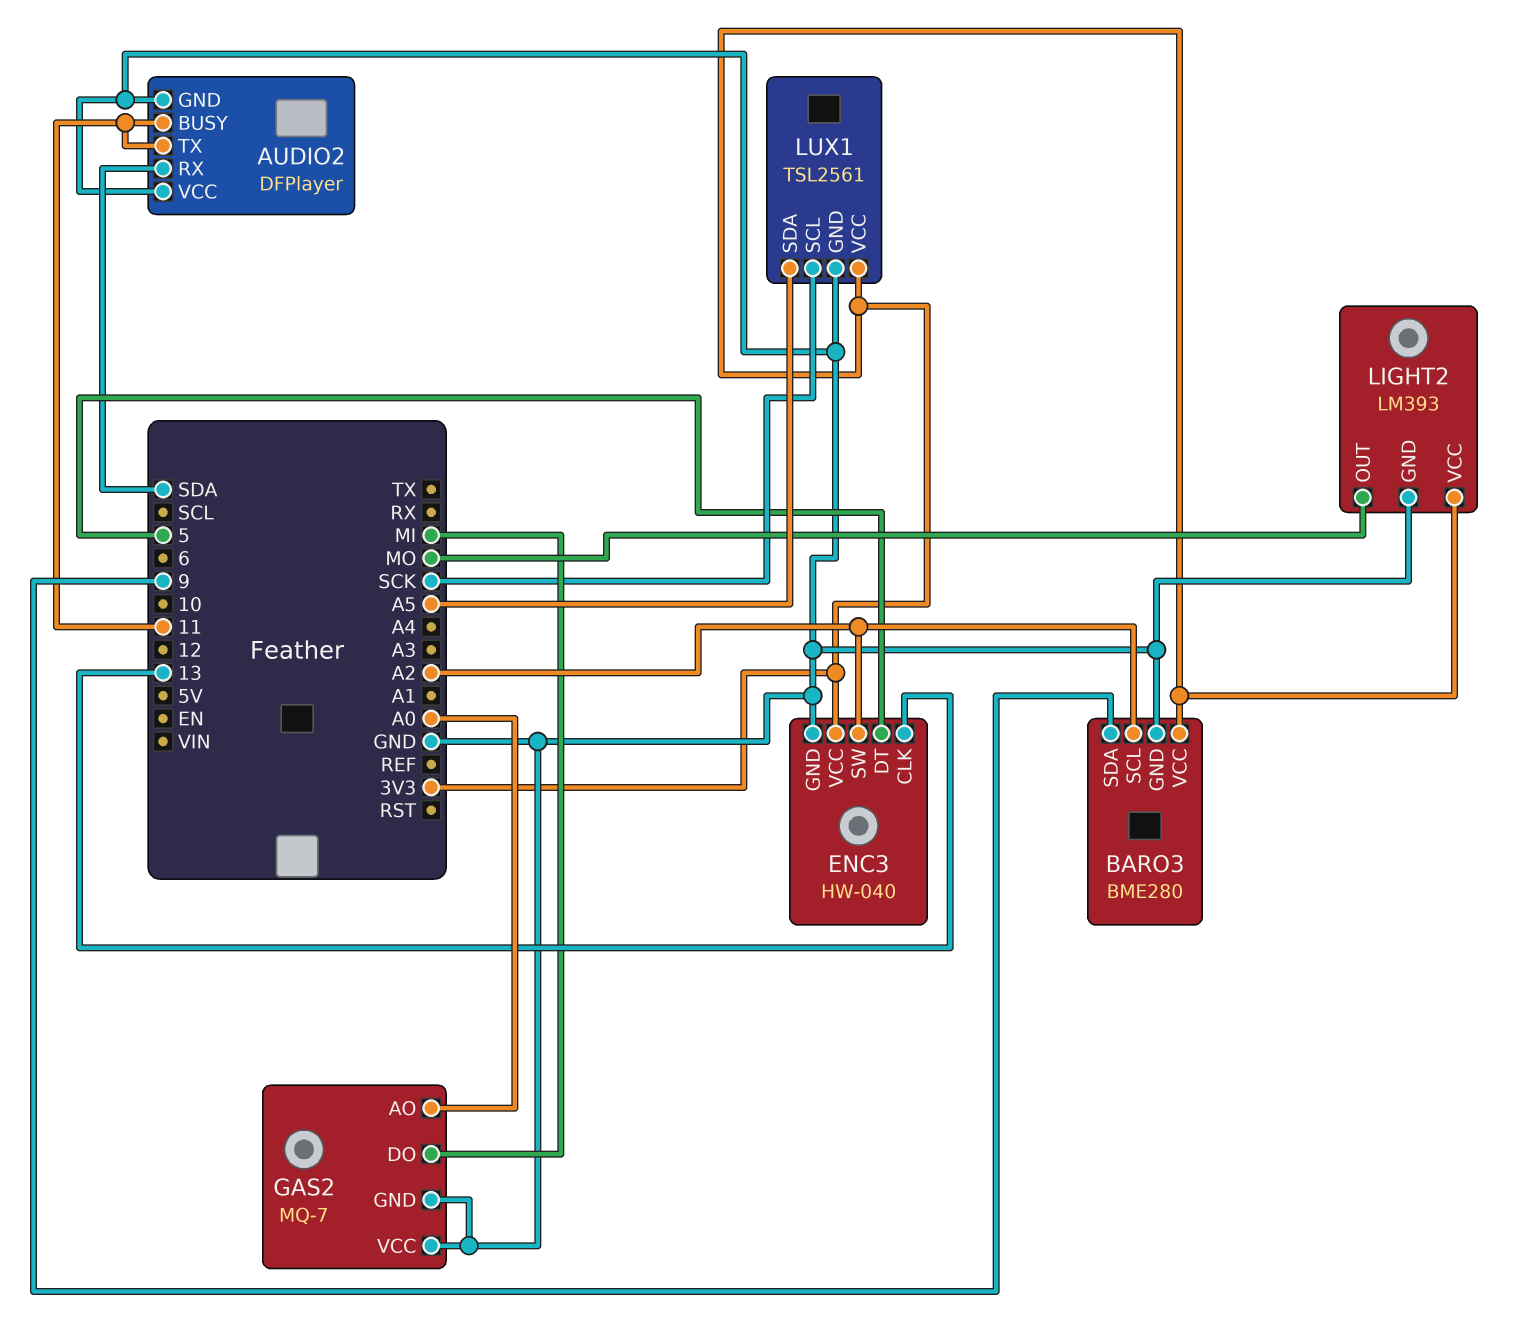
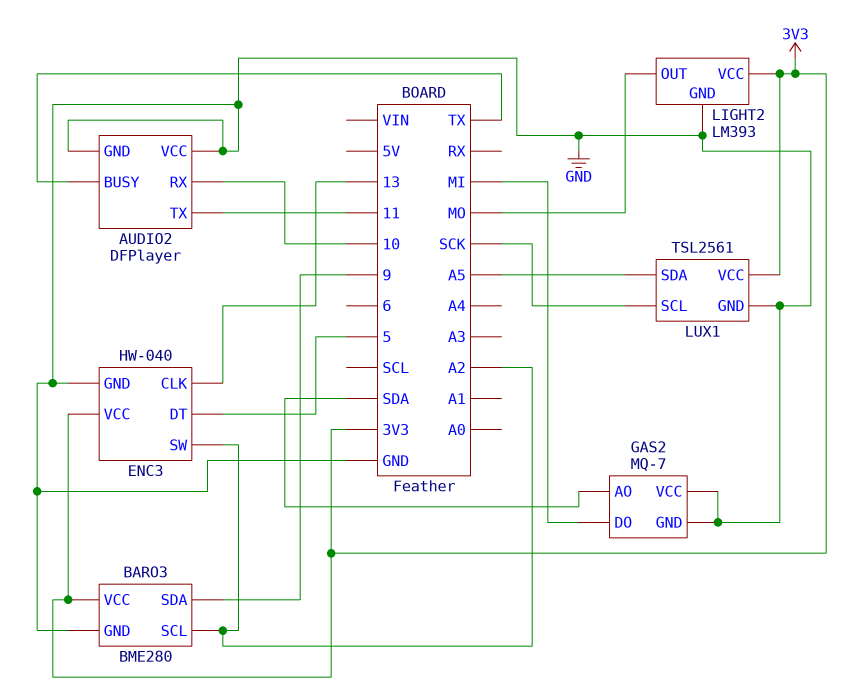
AUDIO2 pin BUSY: 11 -> TX
AUDIO2 pin RX: SDA -> 10
GAS2 pin AO: A0 -> SDA

